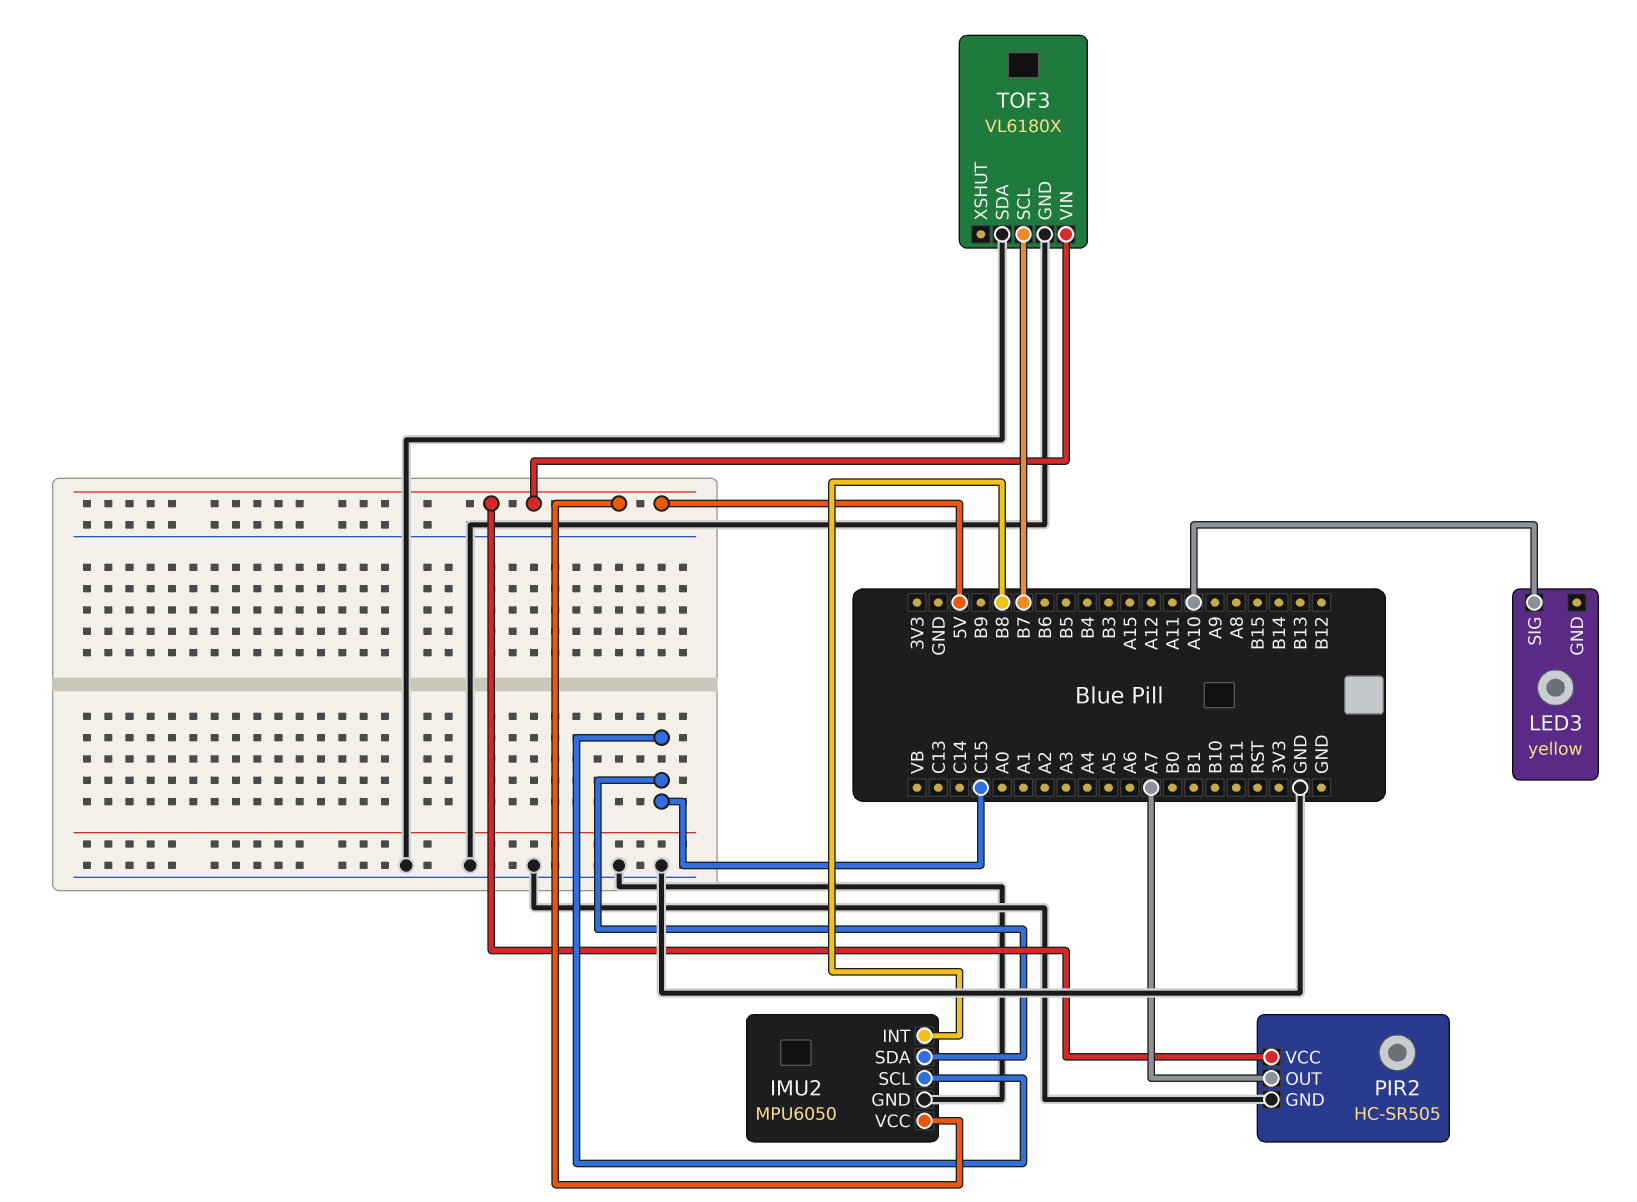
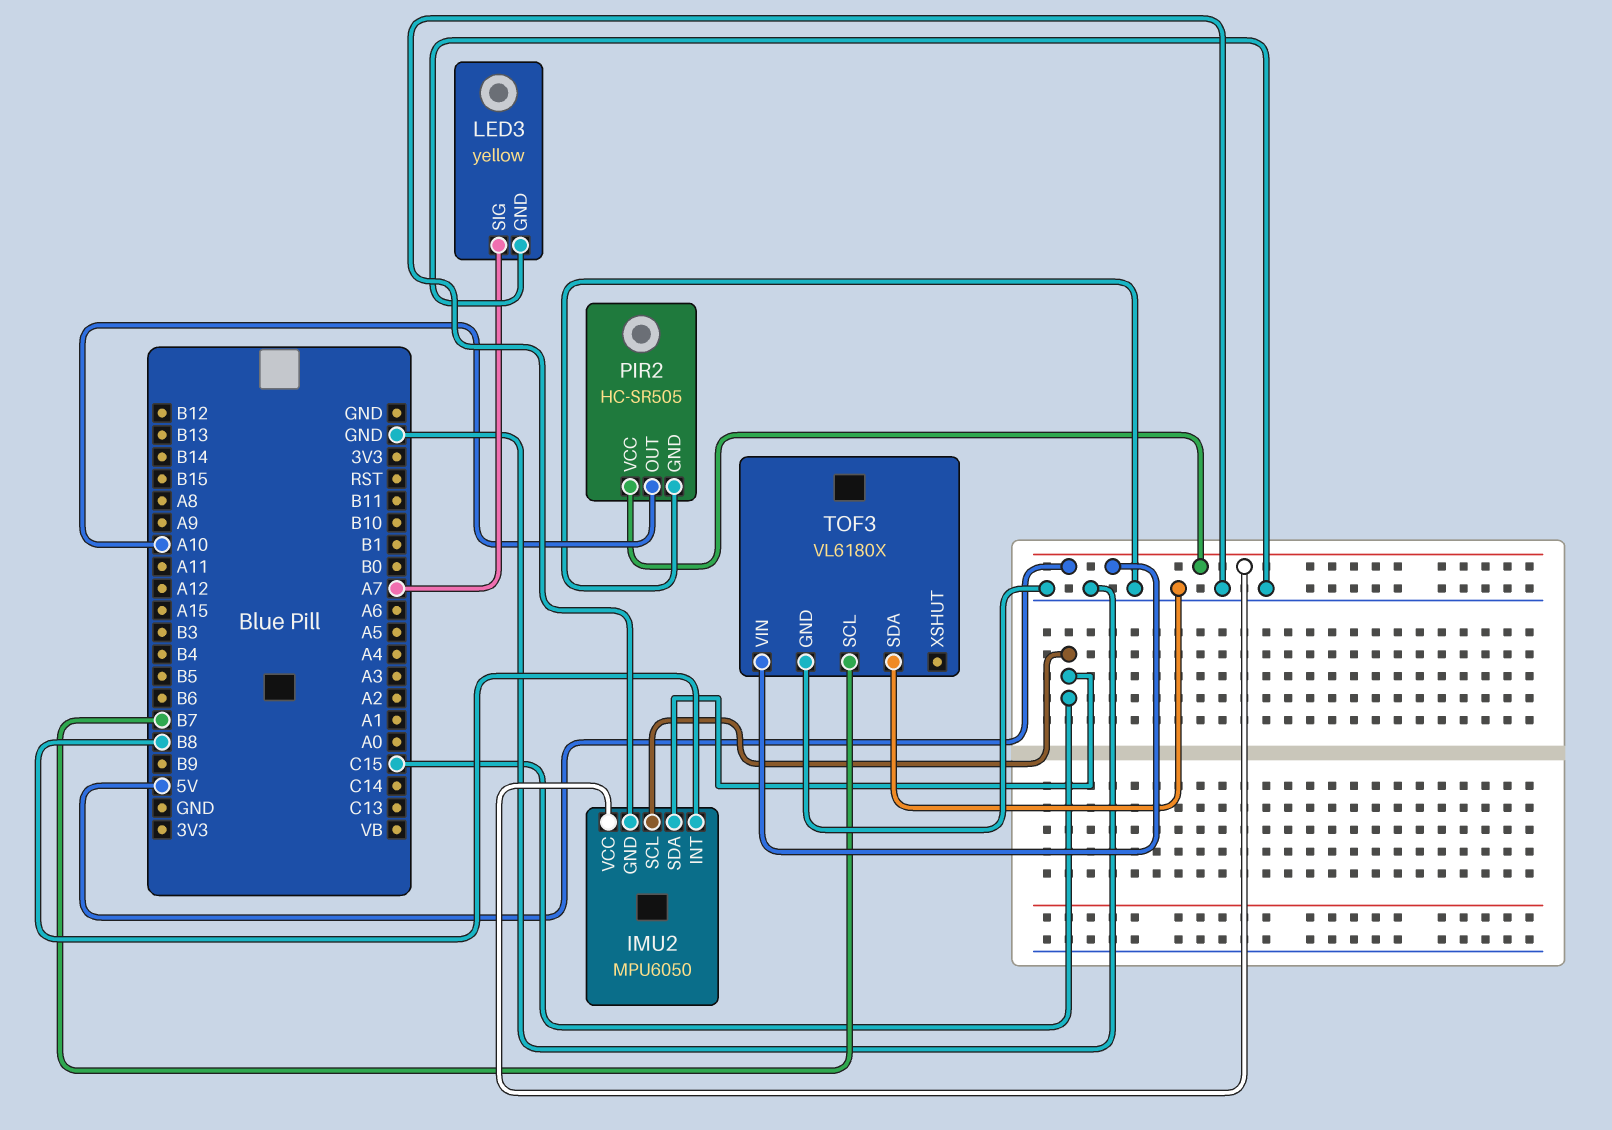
LED3 pin GND: none -> GND
LED3 pin SIG: A10 -> A7
PIR2 pin OUT: A7 -> A10

